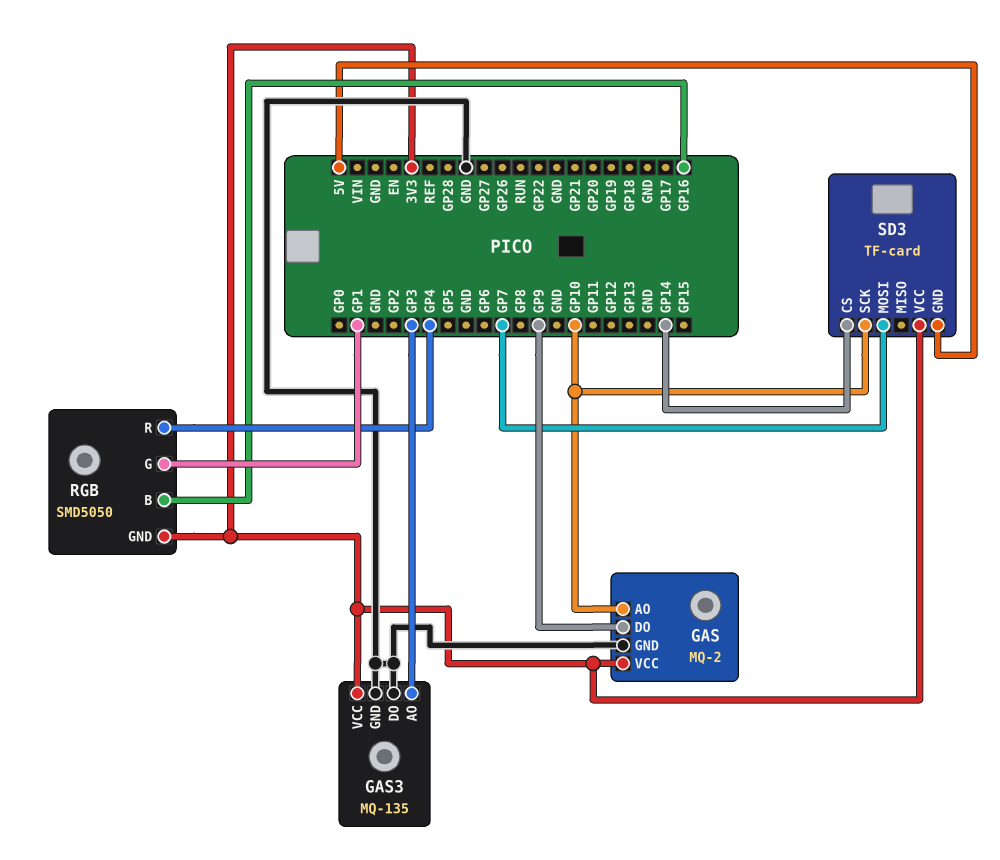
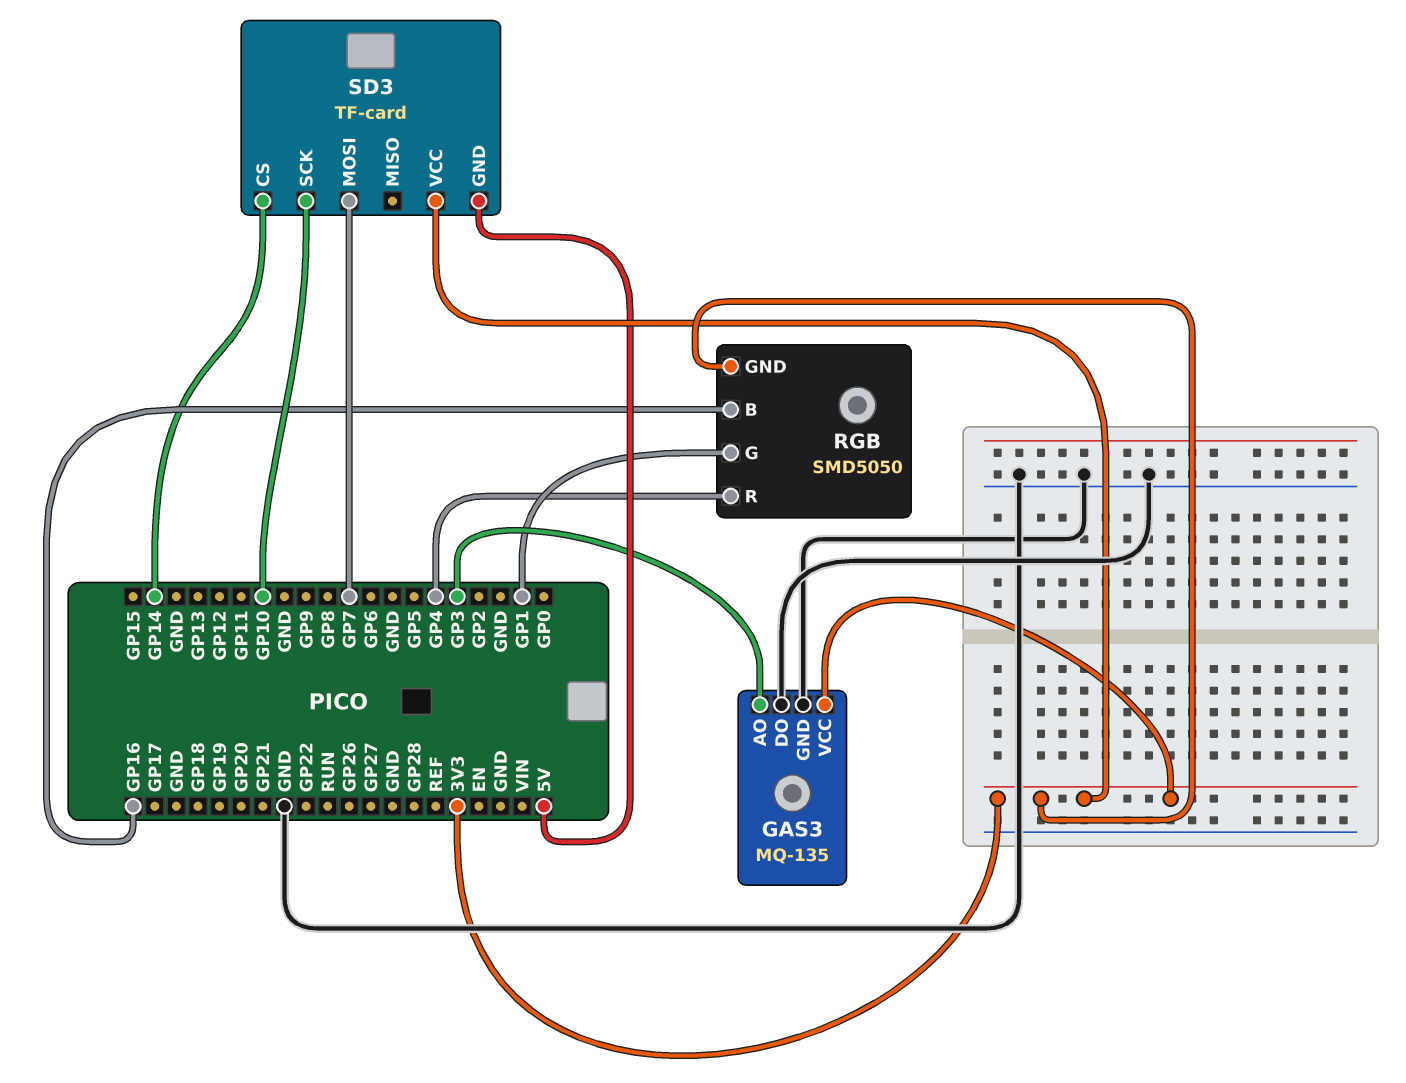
GAS: MQ-2 -> none
GAS pin AO: GP10 -> none
GAS pin DO: GP9 -> none
GAS pin GND: GND -> none
GAS pin VCC: 3V3 -> none

